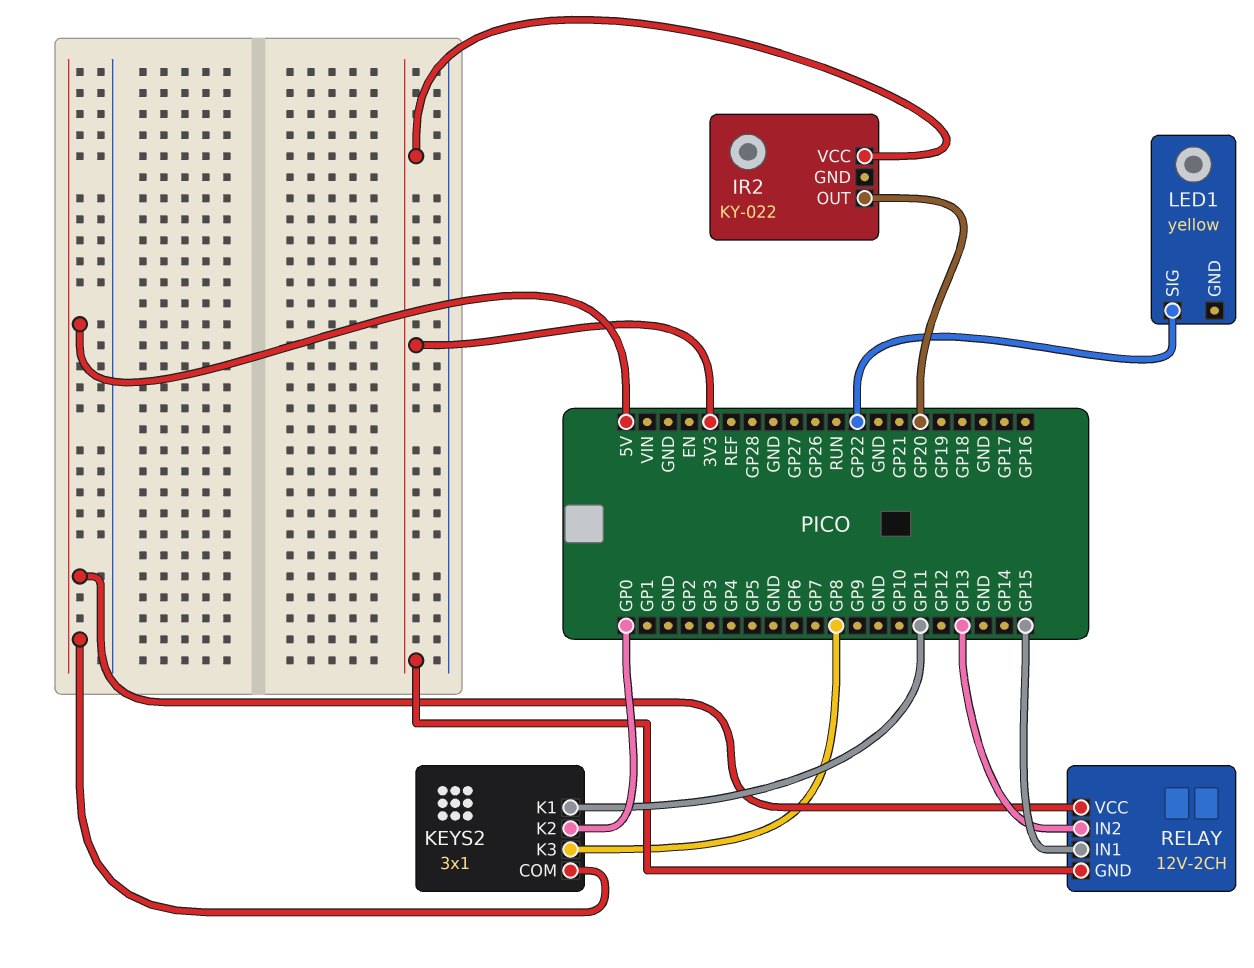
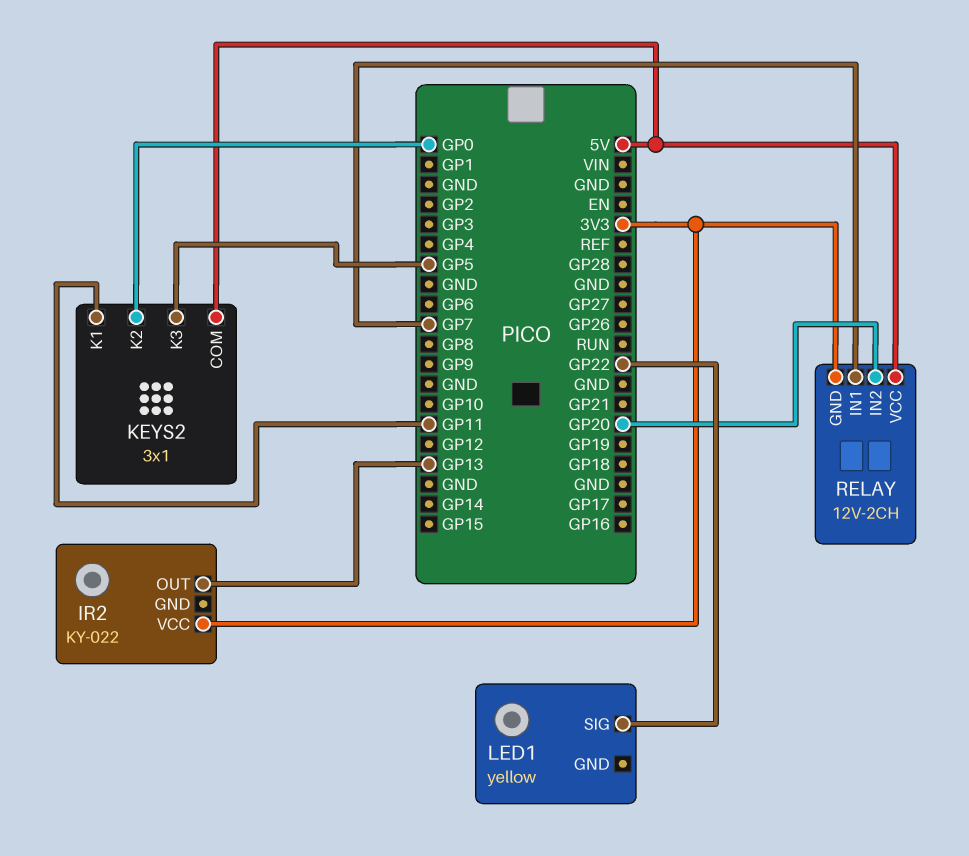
IR2 pin OUT: GP20 -> GP13
KEYS2 pin K3: GP8 -> GP5
RELAY pin IN1: GP15 -> GP7
RELAY pin IN2: GP13 -> GP20

